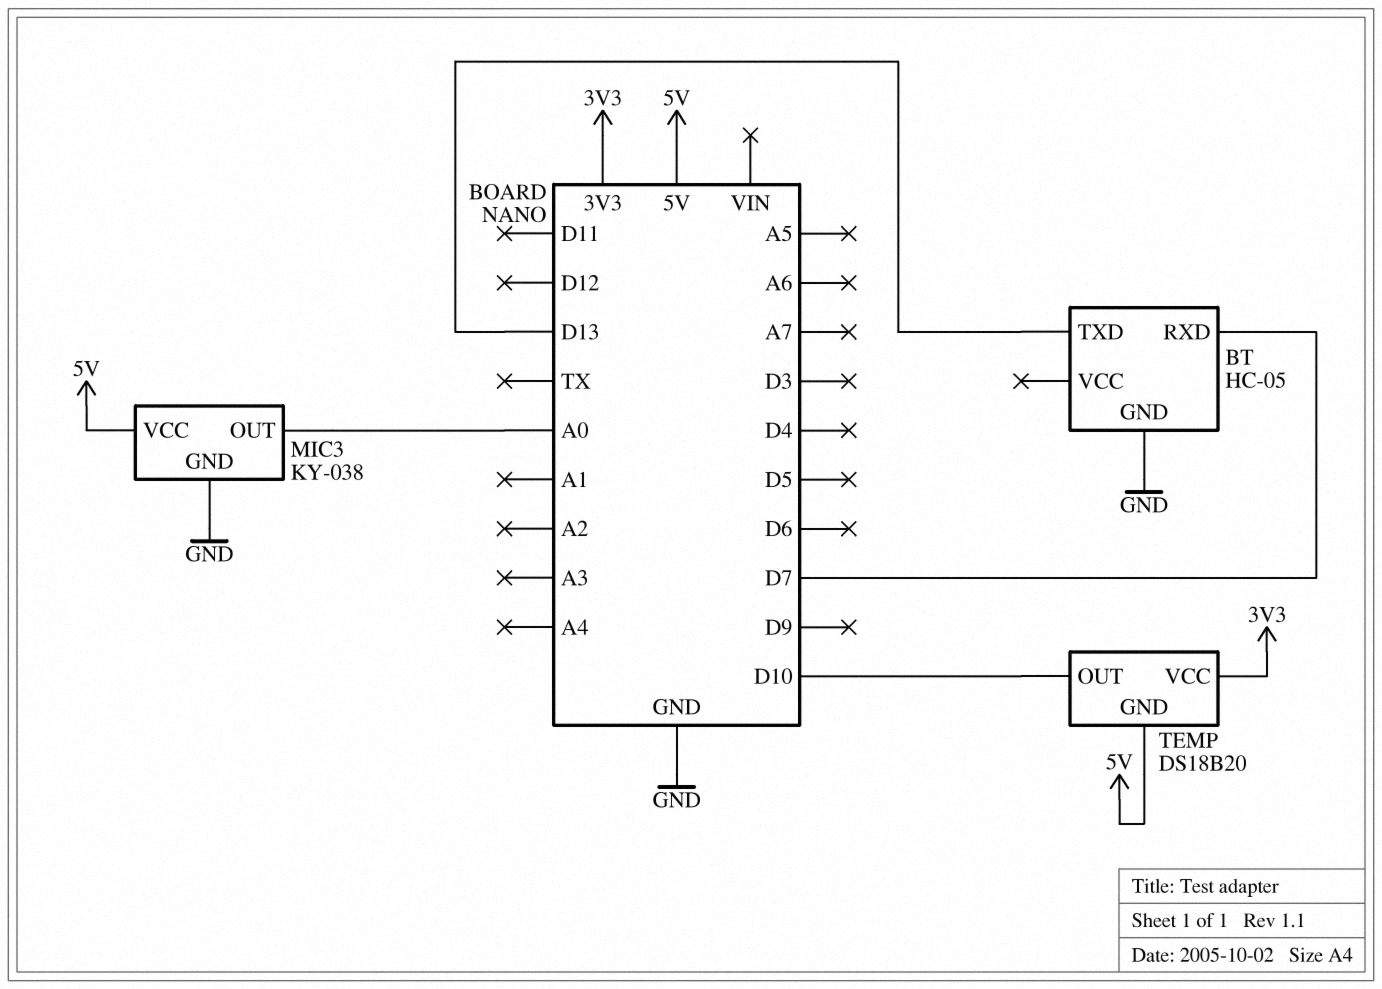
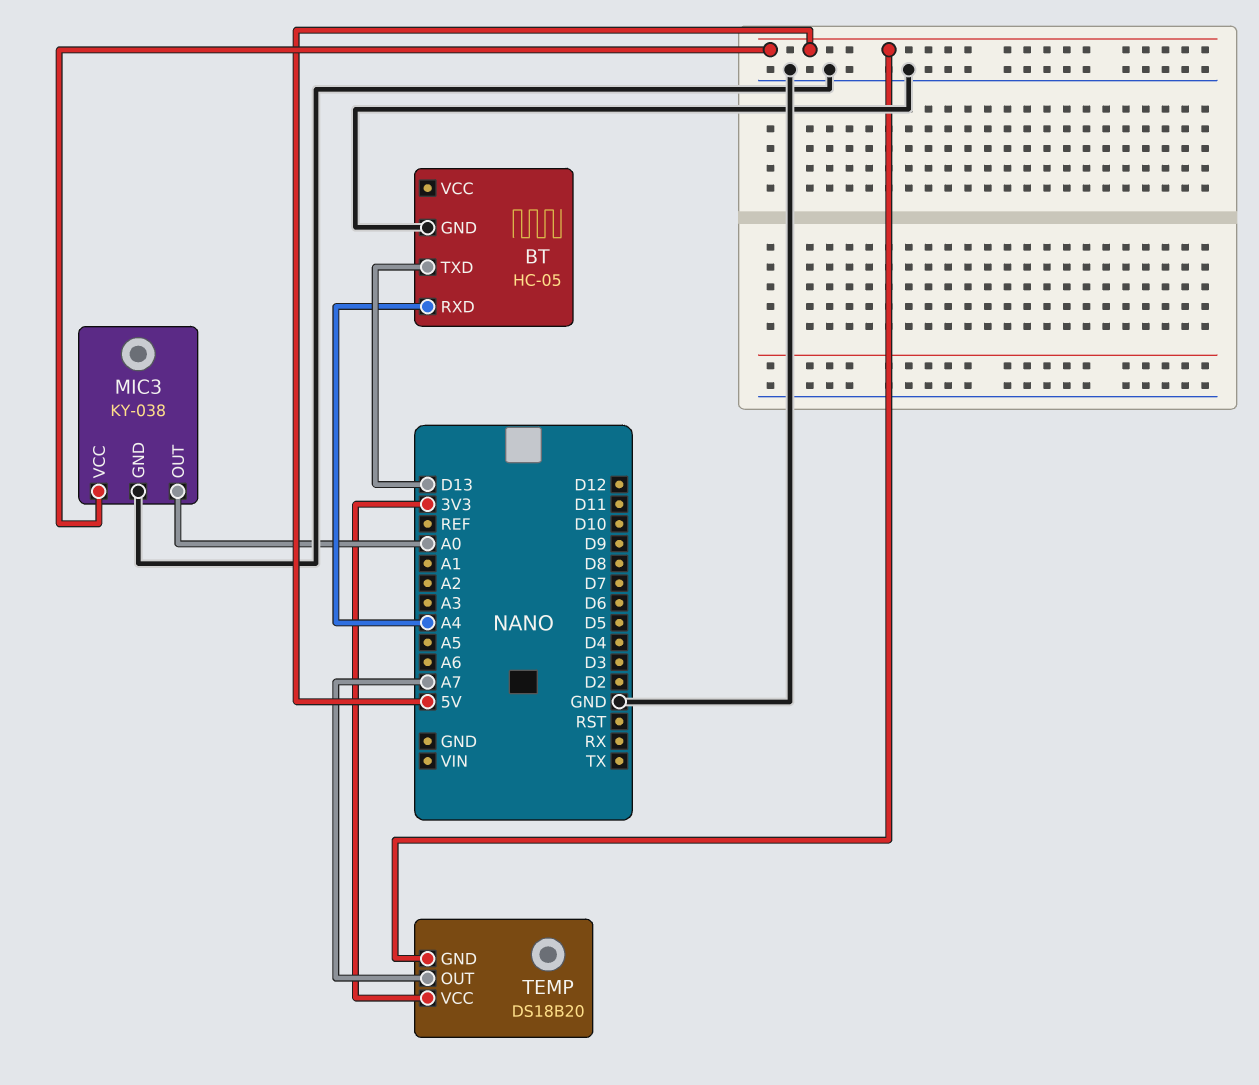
BT pin RXD: D7 -> A4
TEMP pin OUT: D10 -> A7

